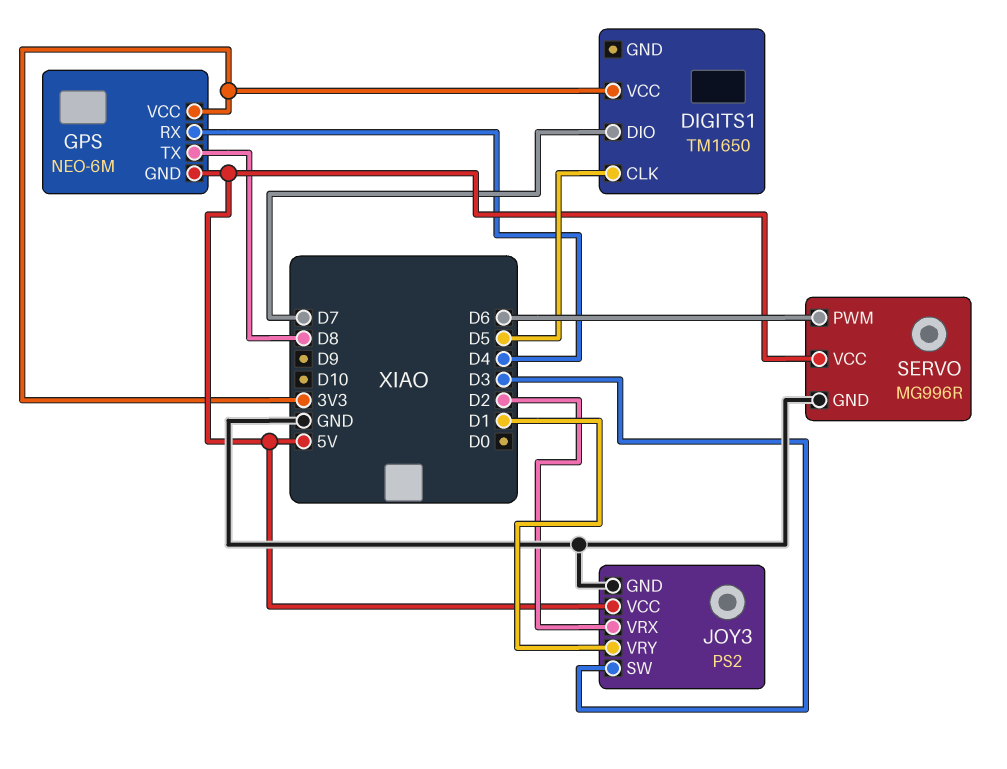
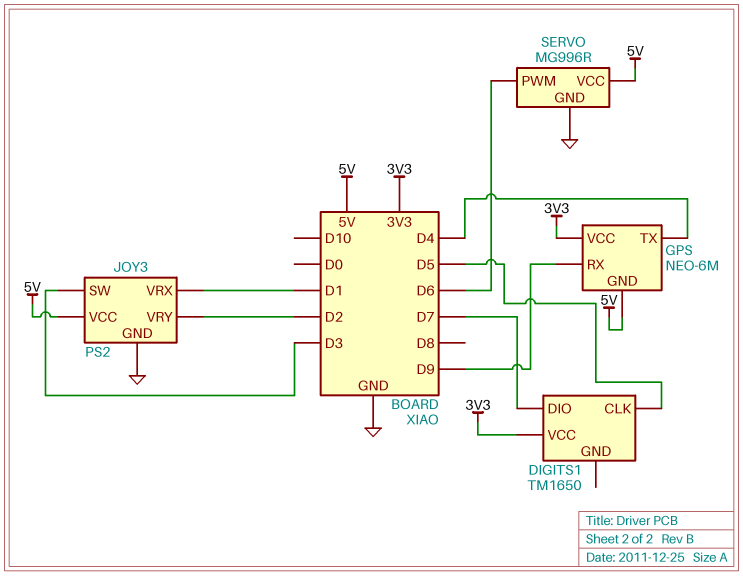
GPS pin RX: D4 -> D9
GPS pin TX: D8 -> D4
JOY3 pin VRX: D2 -> D1
JOY3 pin VRY: D1 -> D2

